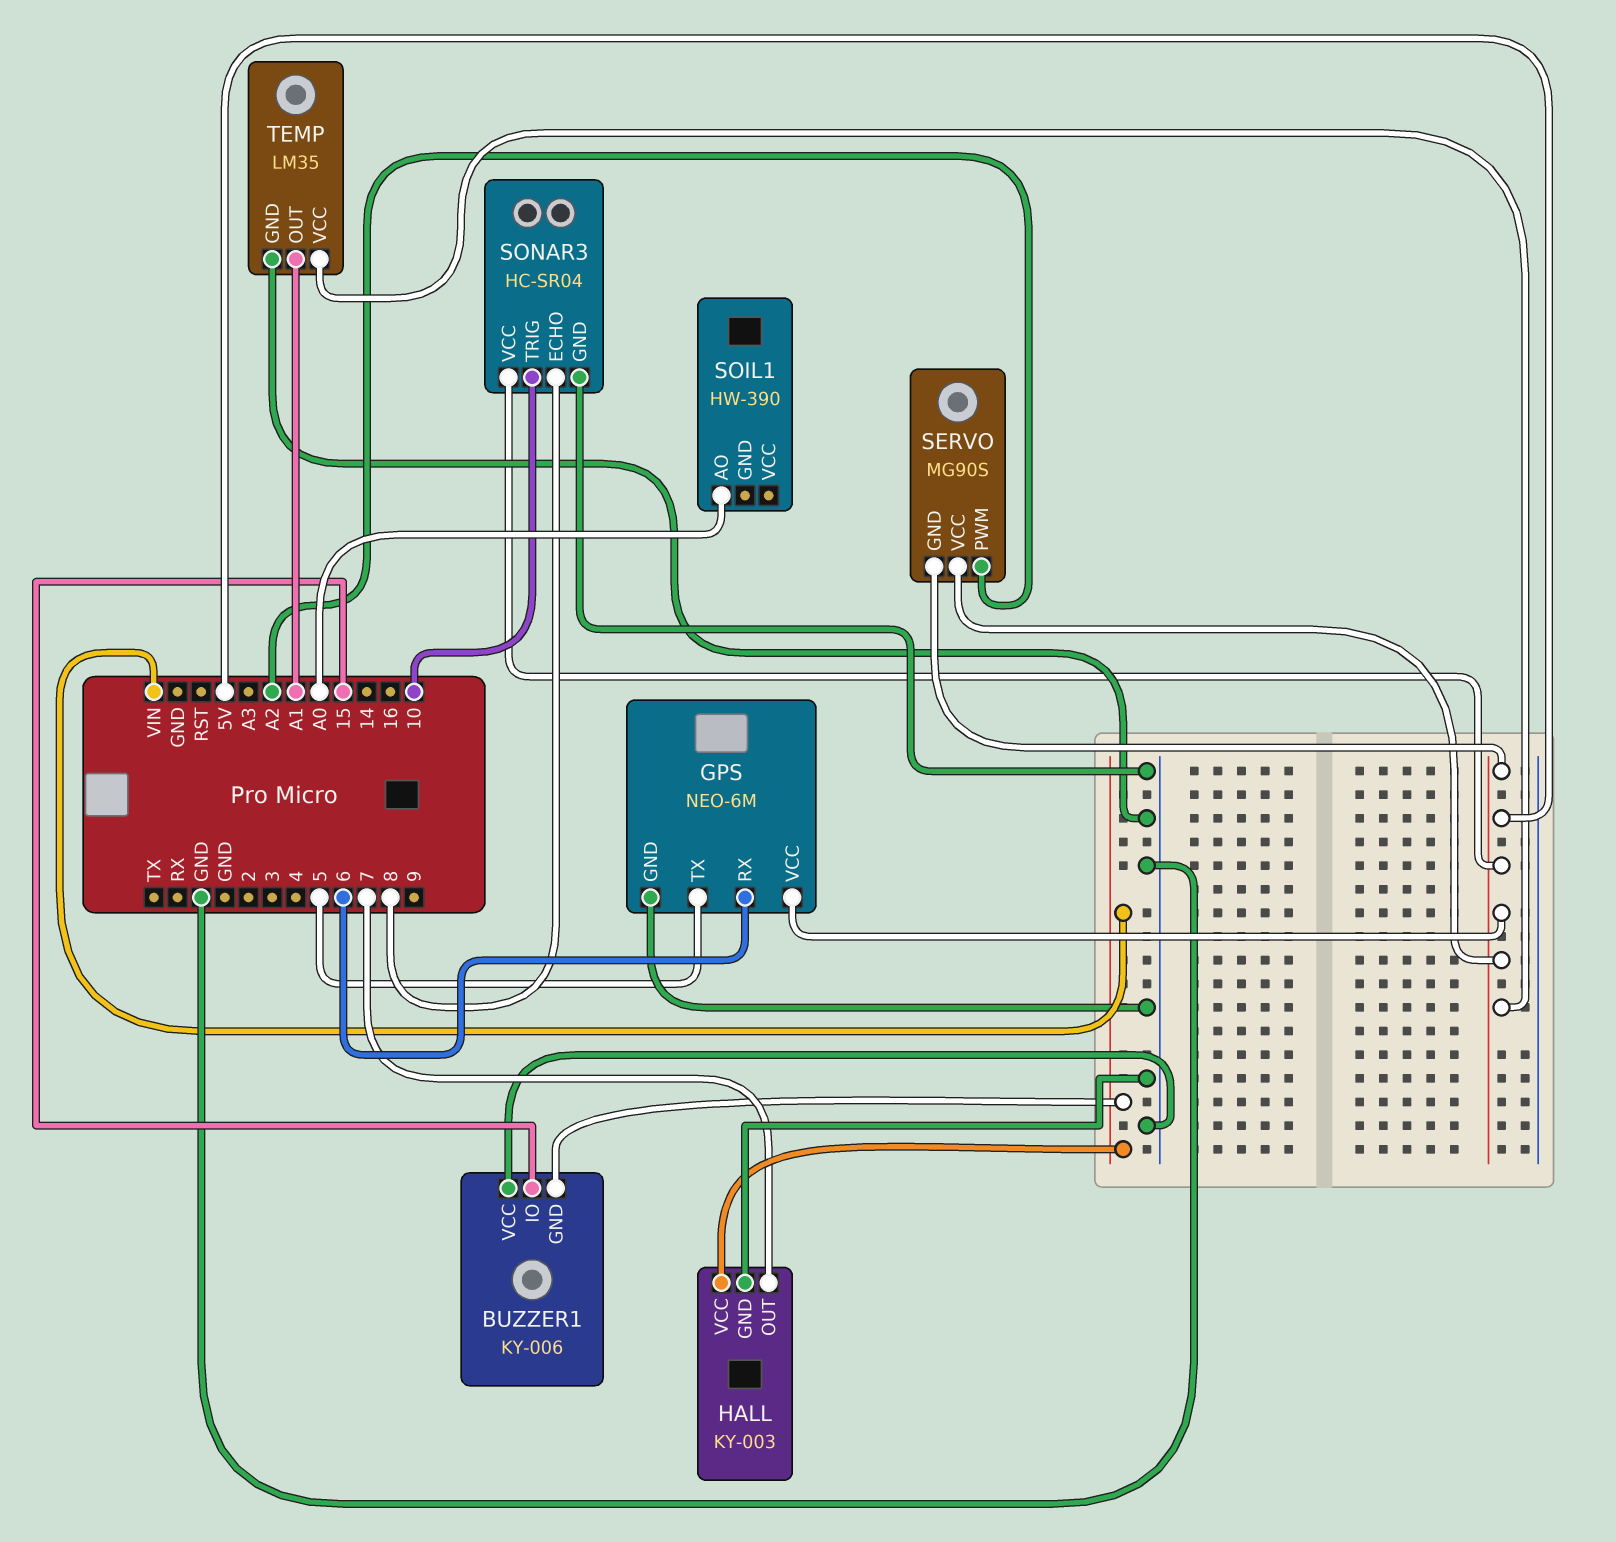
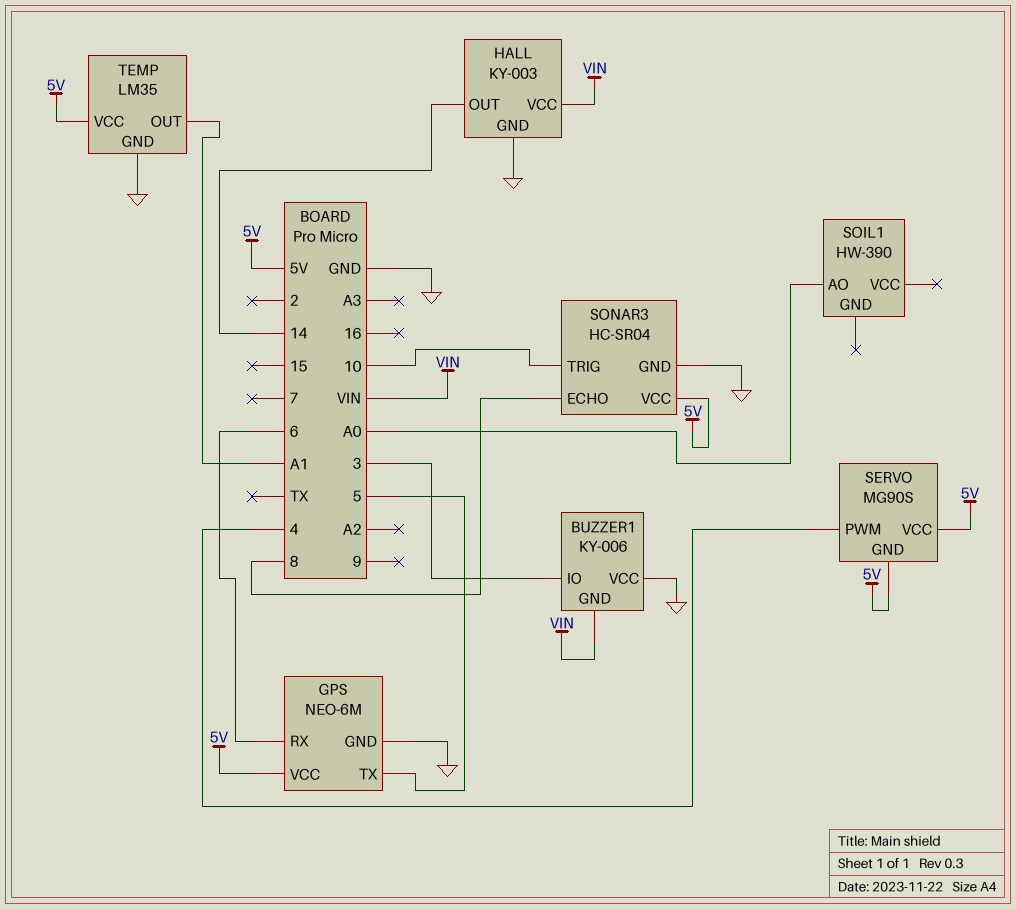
BUZZER1 pin IO: 15 -> 3
HALL pin OUT: 7 -> 14
SERVO pin PWM: A2 -> 4

